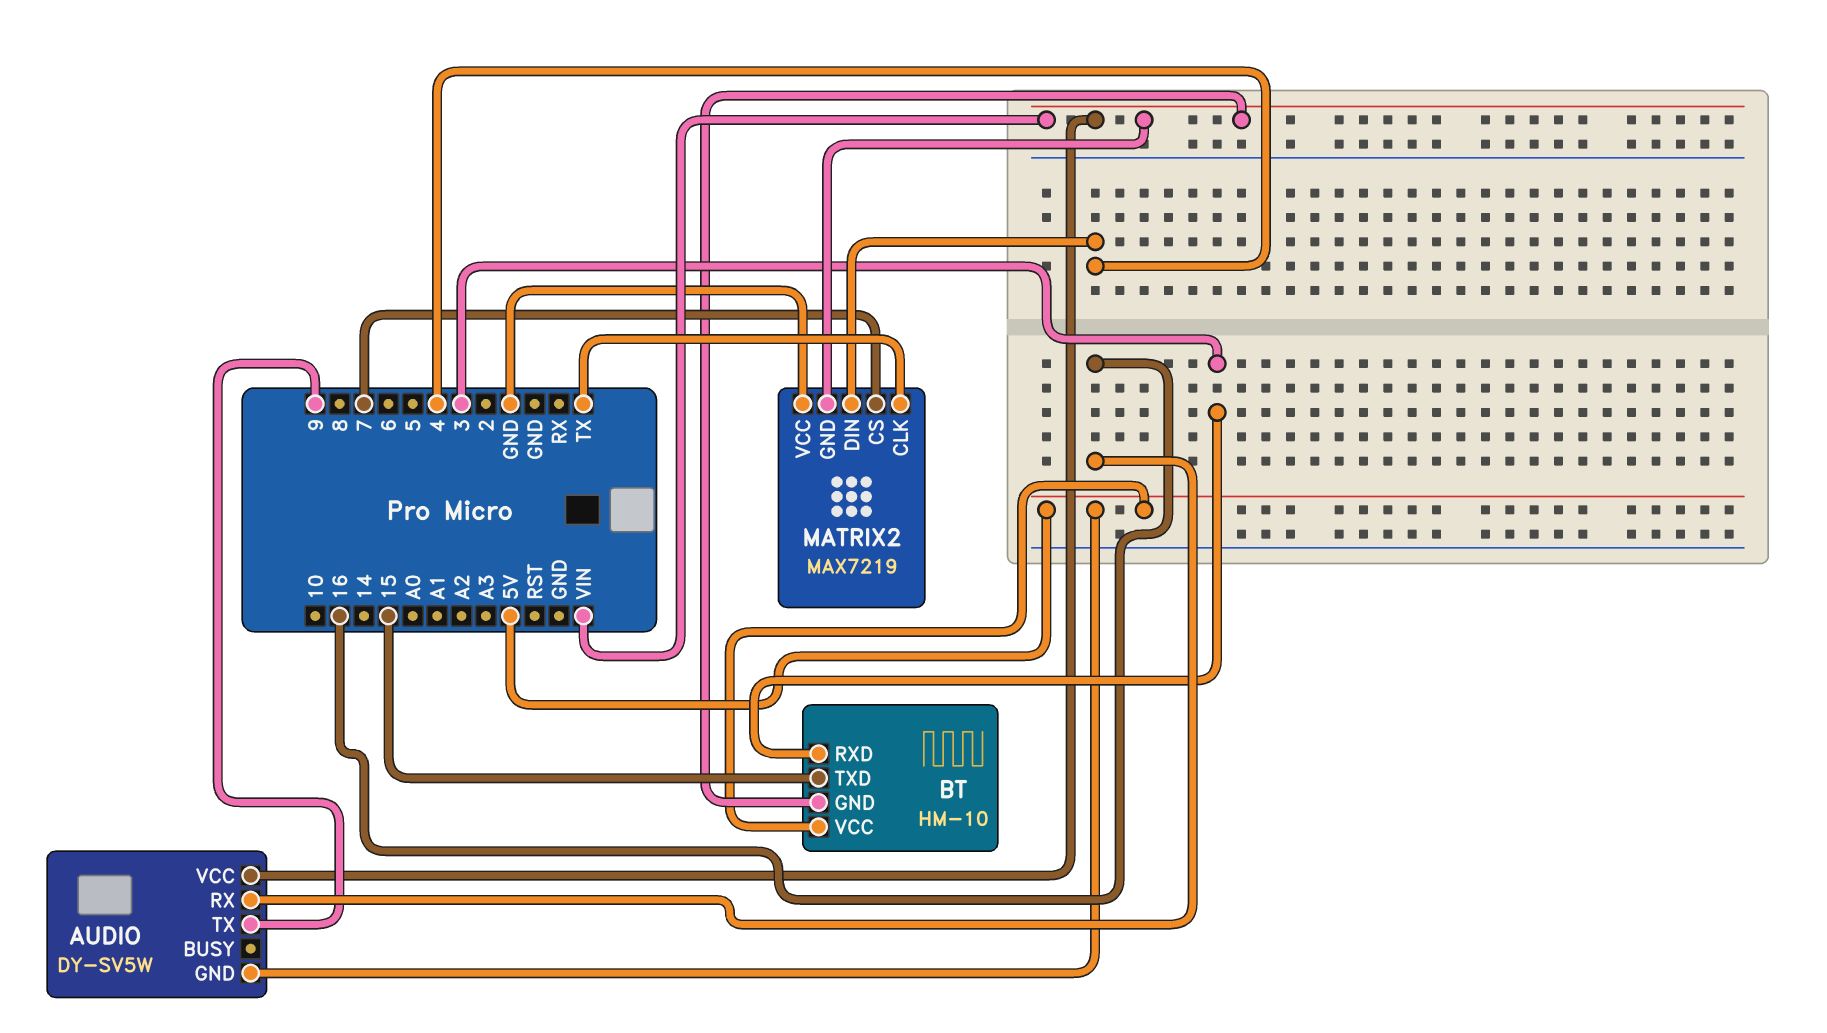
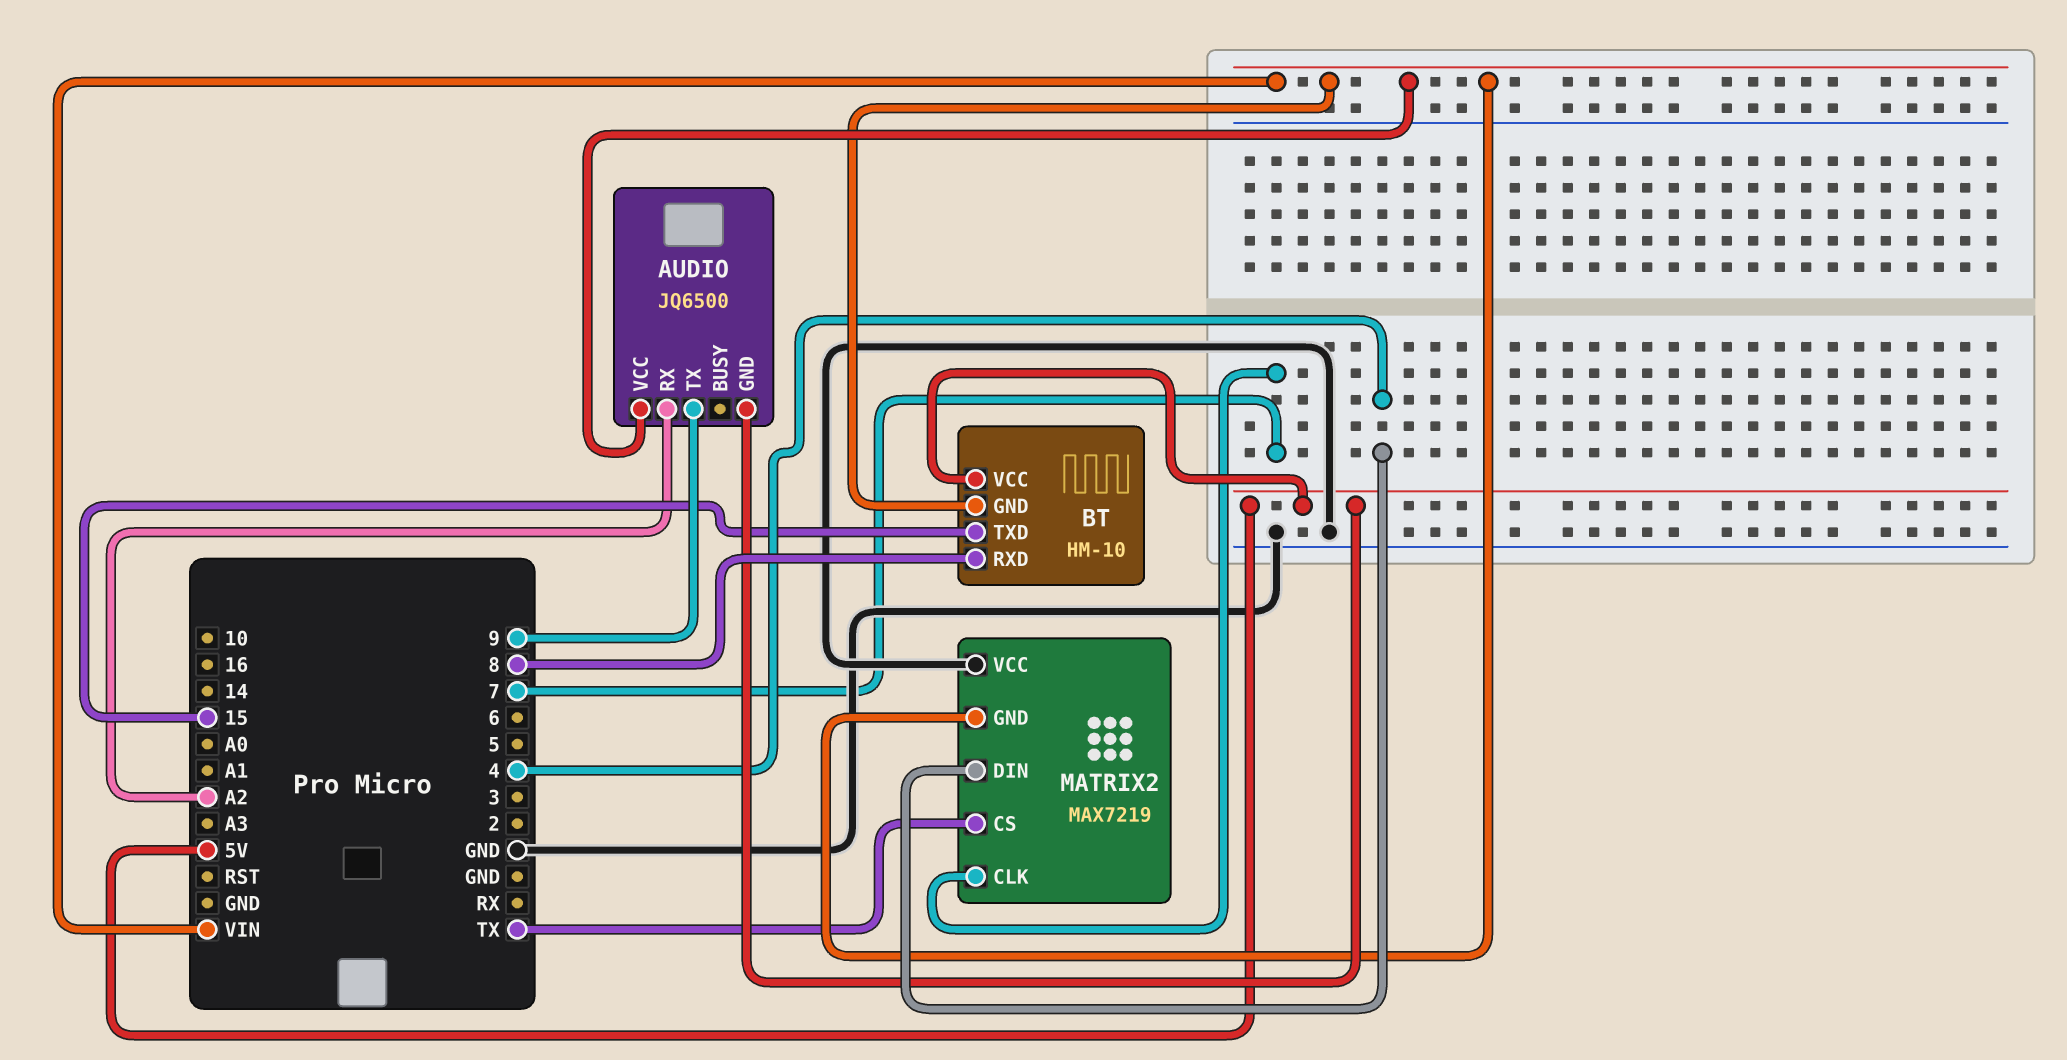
AUDIO: DY-SV5W -> JQ6500
AUDIO pin RX: 16 -> A2
BT pin RXD: 3 -> 8
MATRIX2 pin CLK: TX -> 7
MATRIX2 pin CS: 7 -> TX

